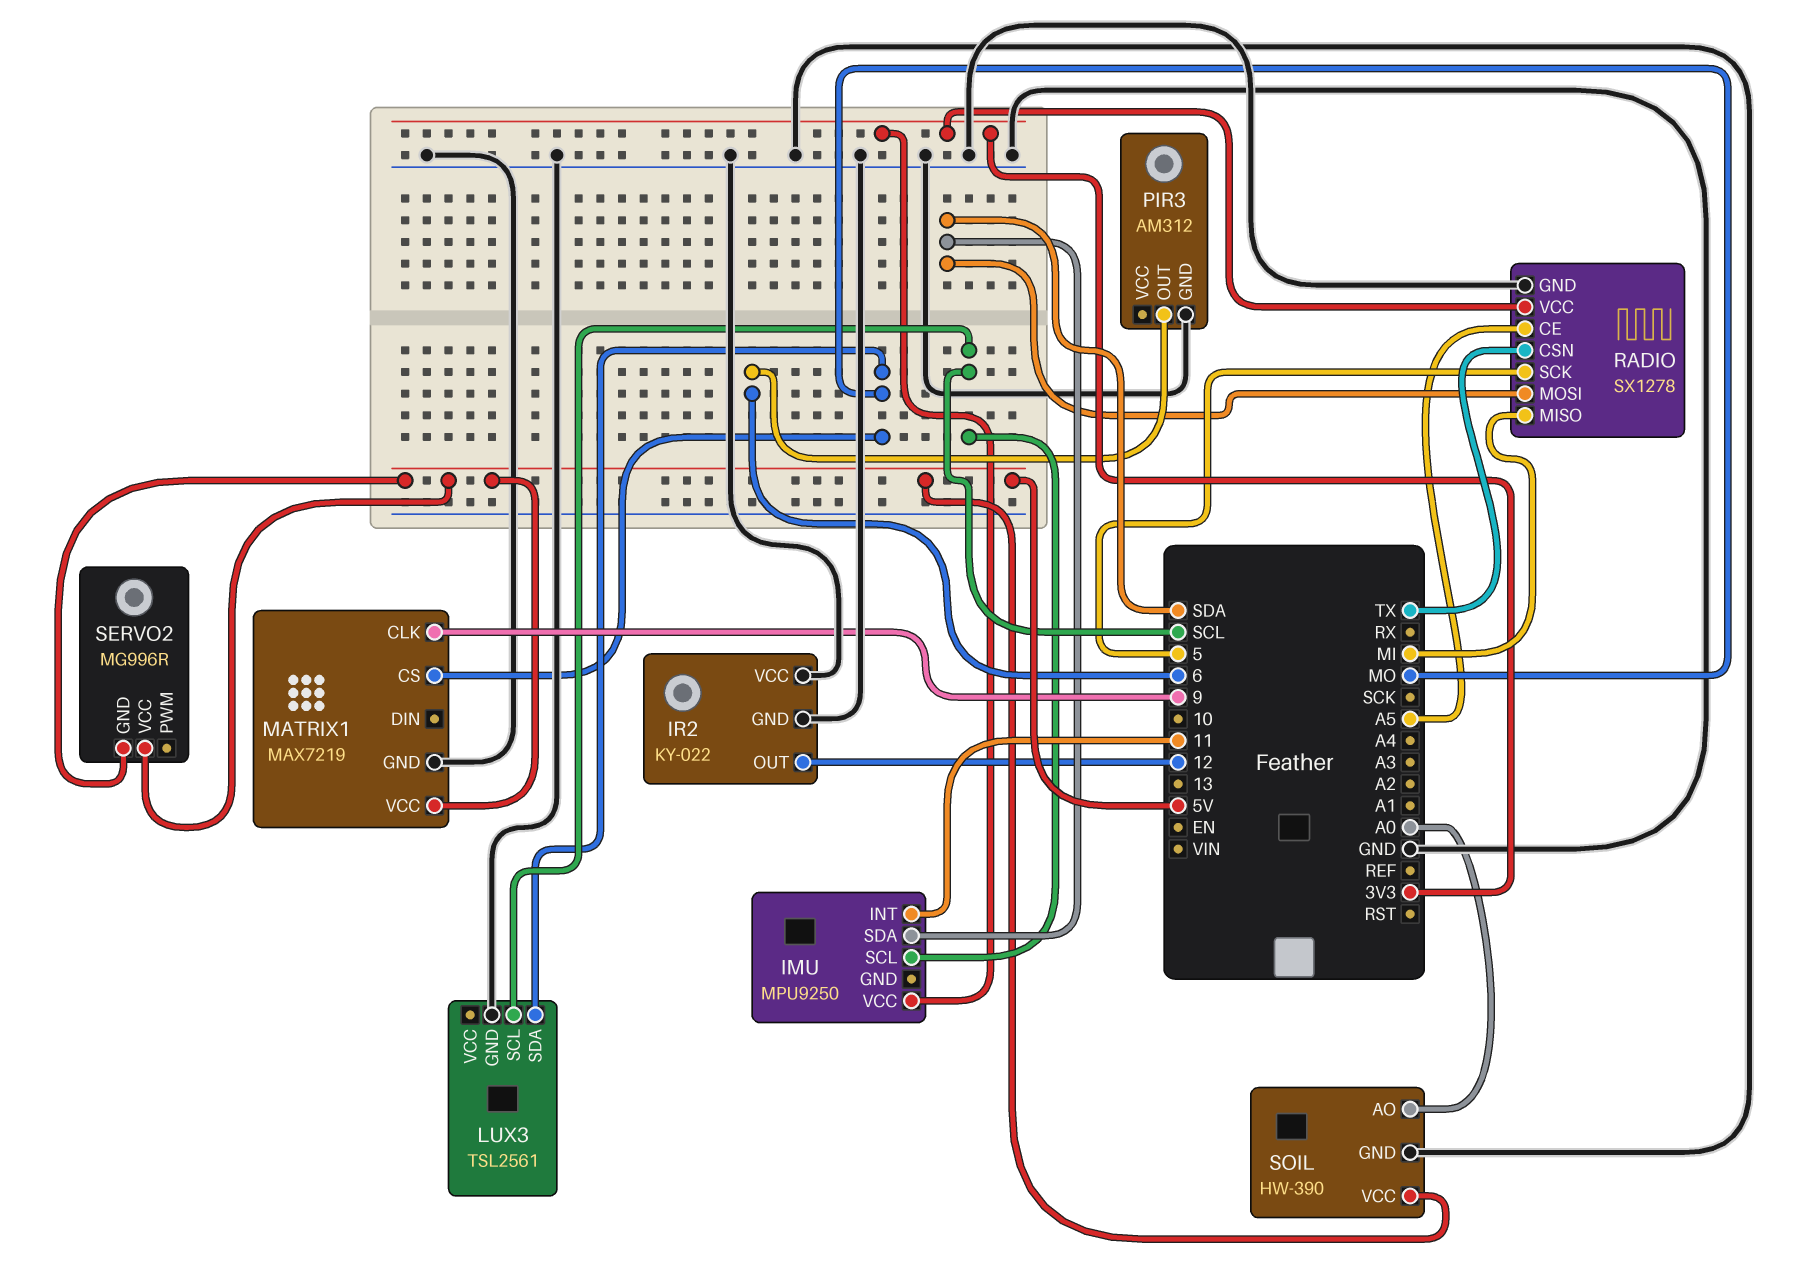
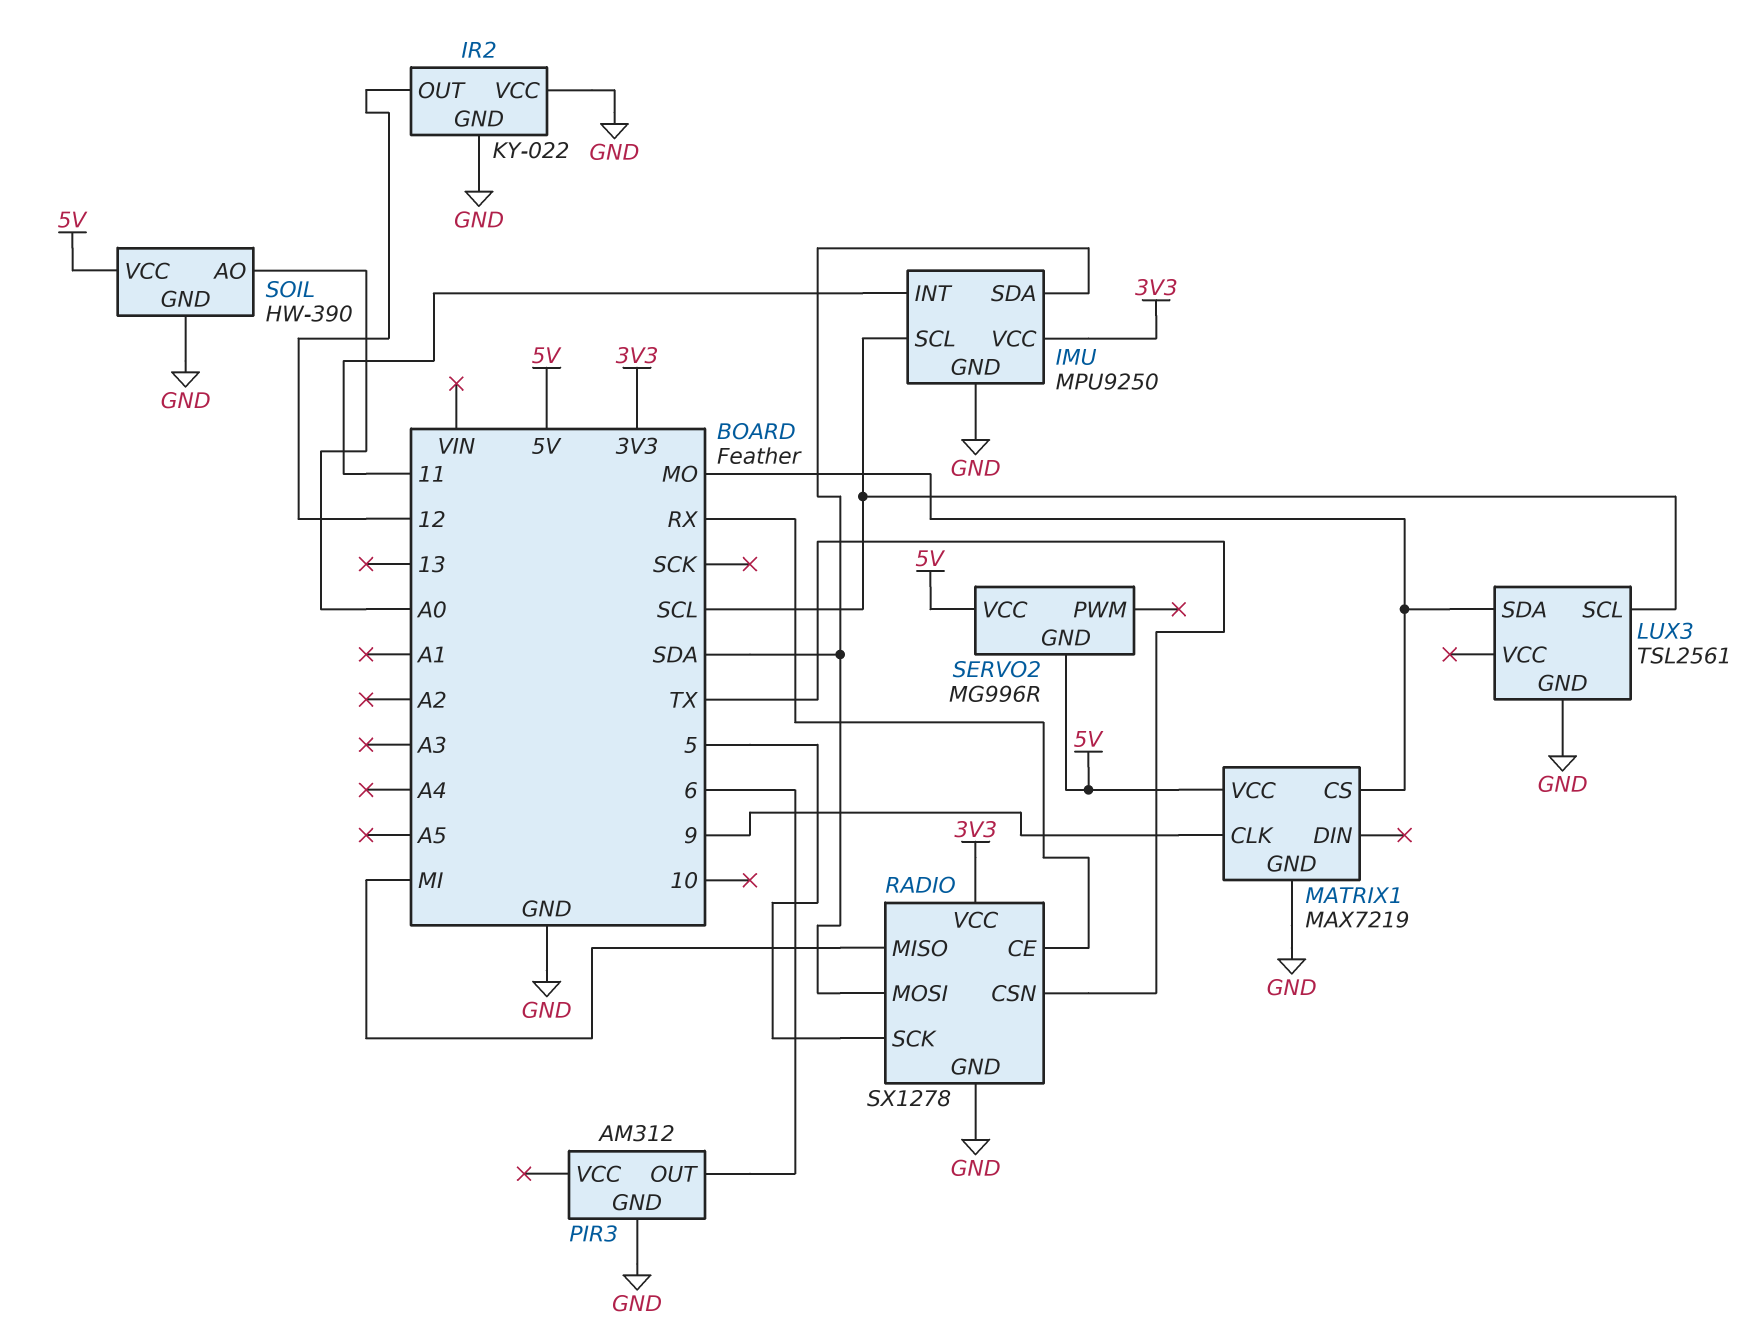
IMU pin GND: none -> GND
RADIO pin CE: A5 -> RX

